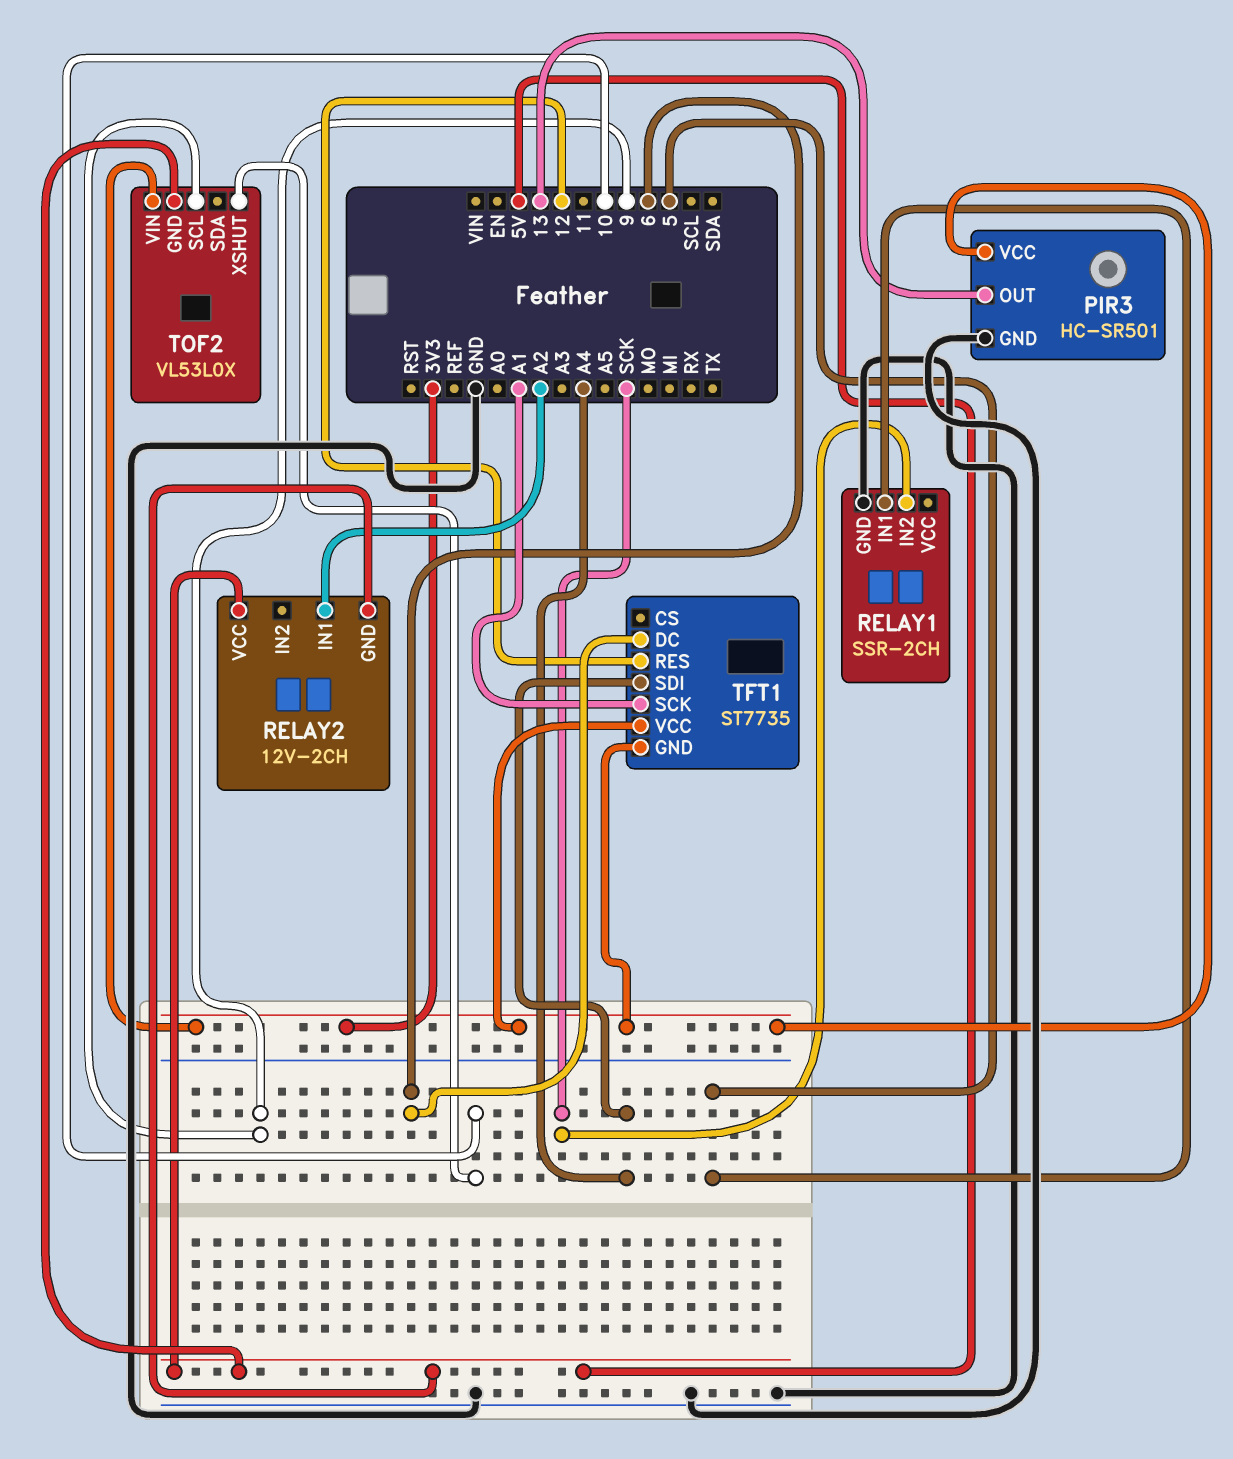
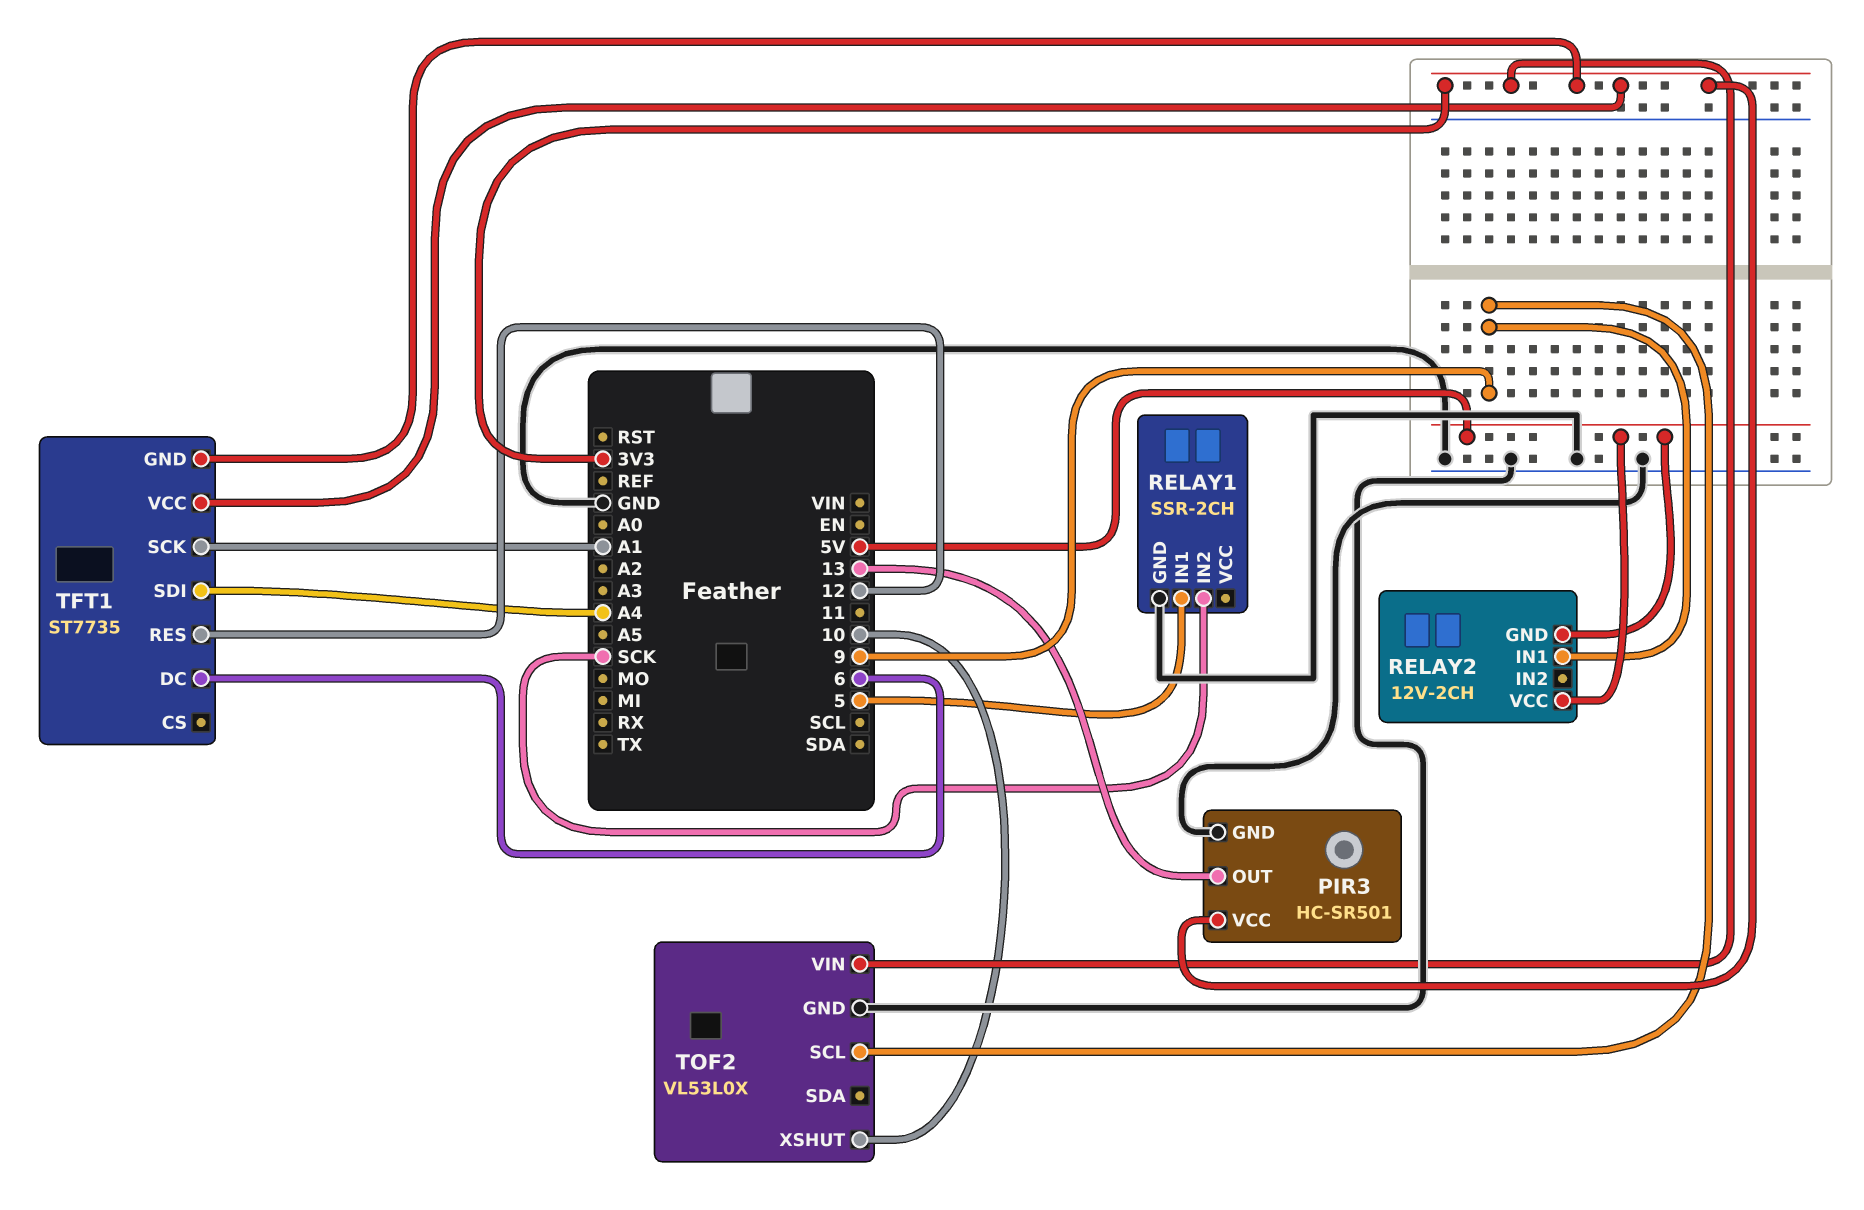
RELAY2 pin IN1: A2 -> 9
TOF2 pin GND: 5V -> GND

